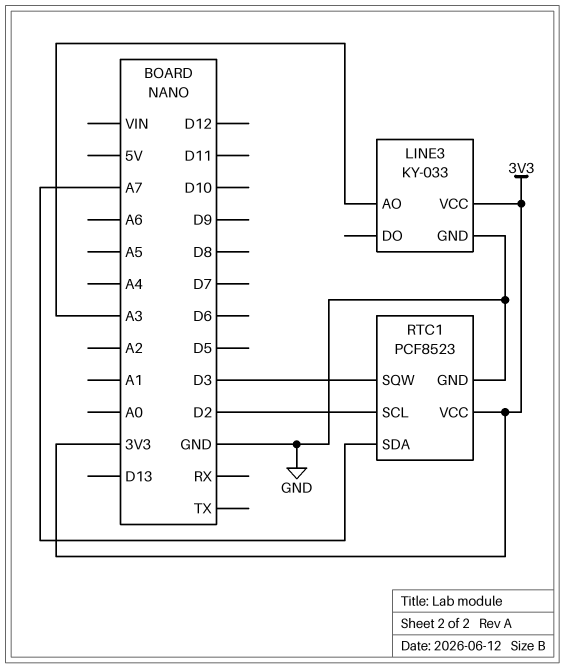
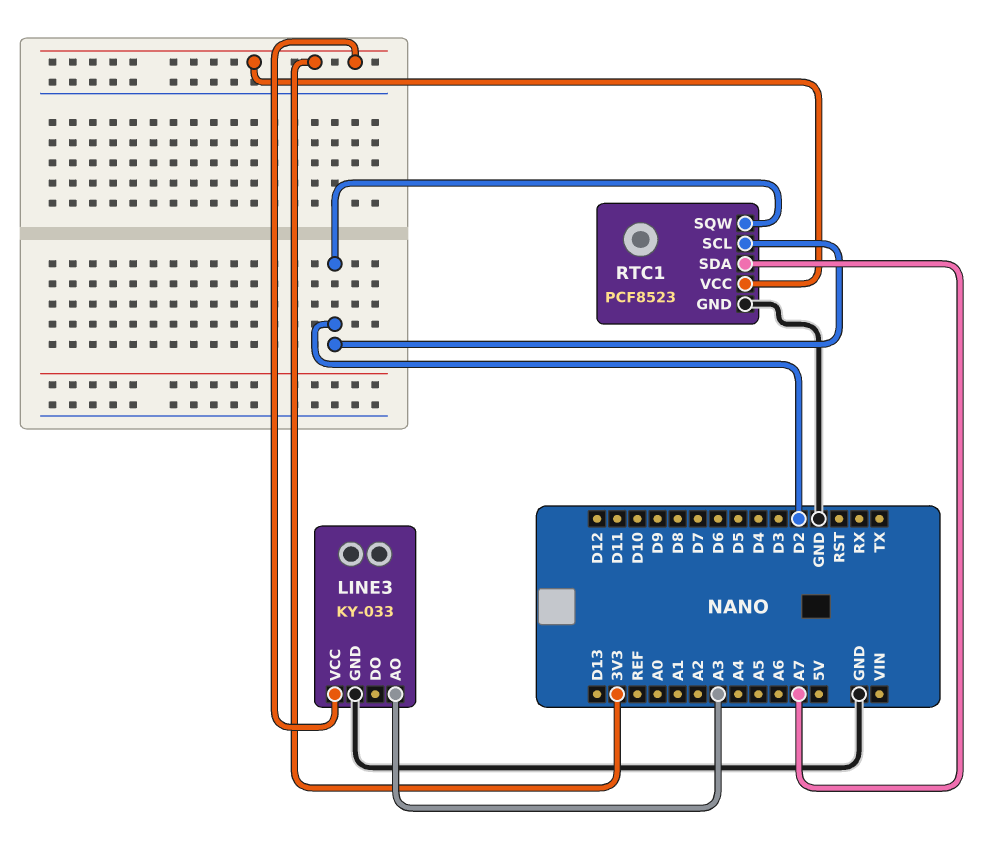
RTC1 pin SQW: D3 -> D2

